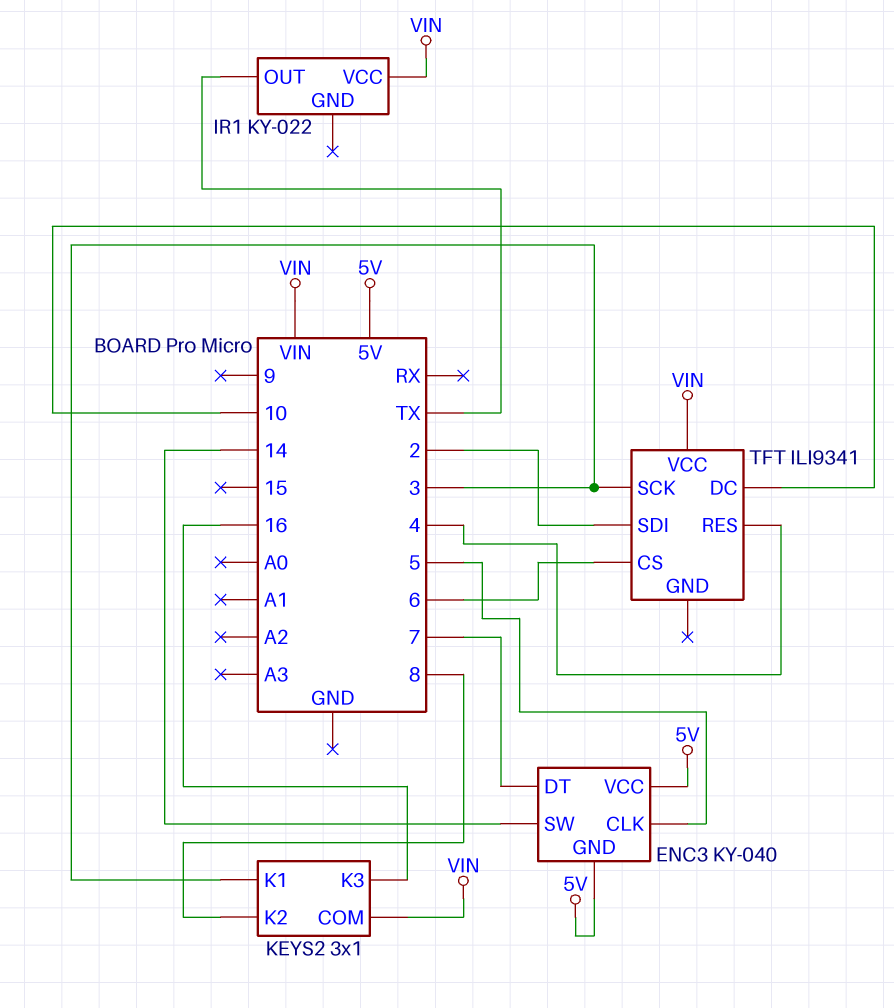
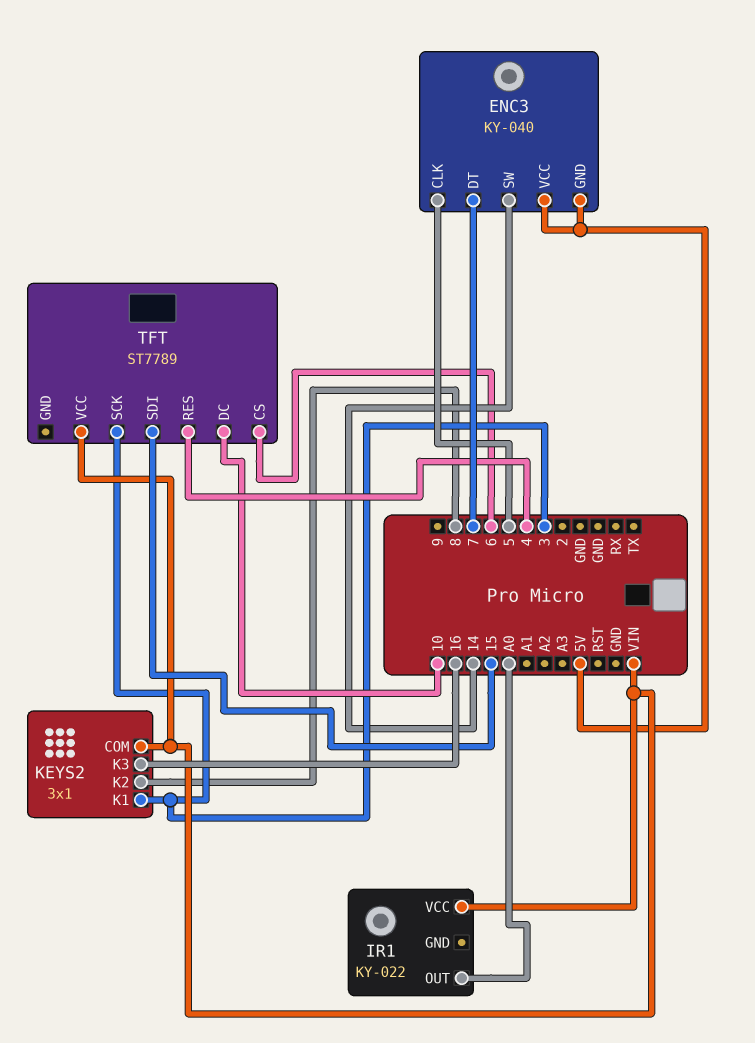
IR1 pin OUT: TX -> A0
TFT: ILI9341 -> ST7789
TFT pin SDI: 2 -> 15

